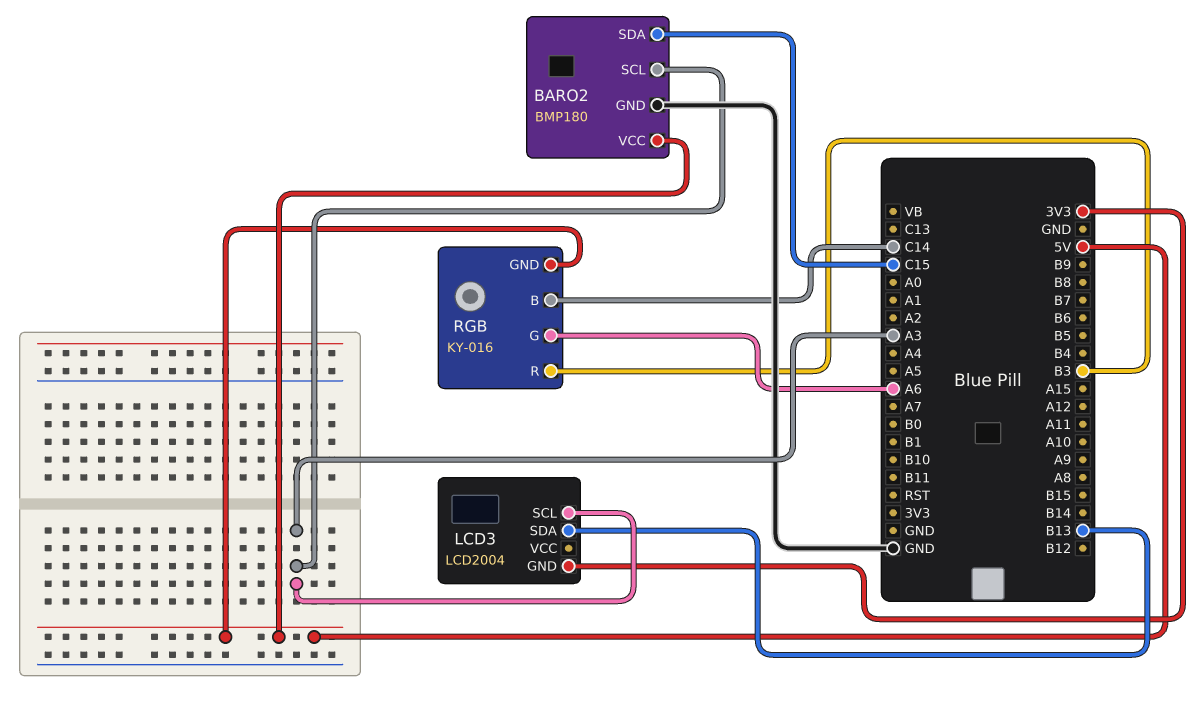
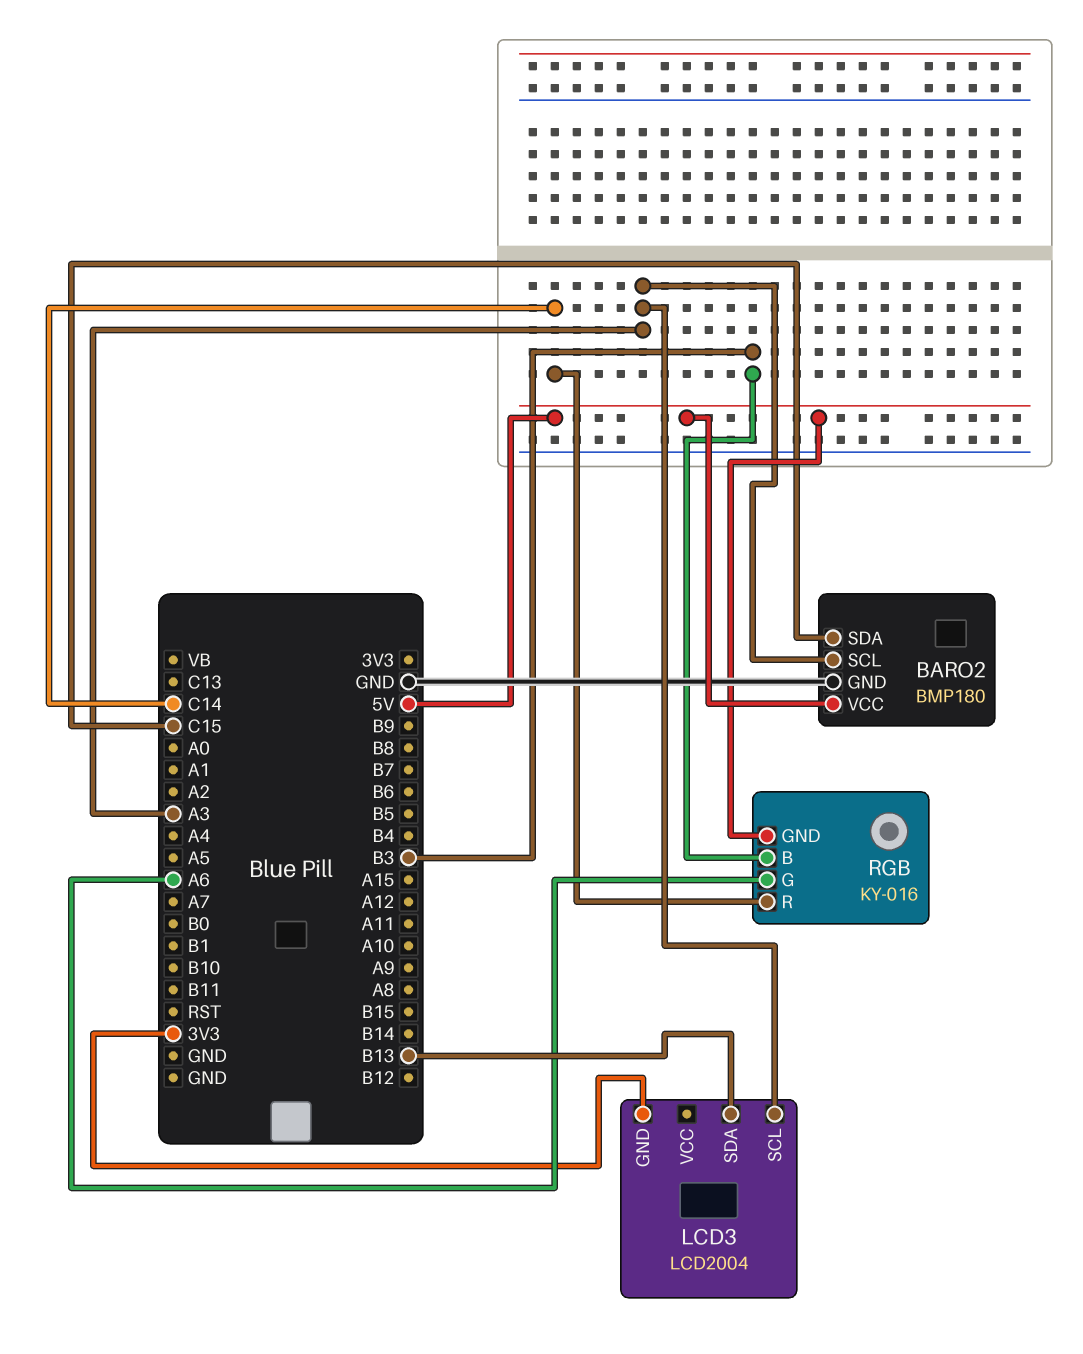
RGB pin B: C14 -> B3
RGB pin R: B3 -> C14

